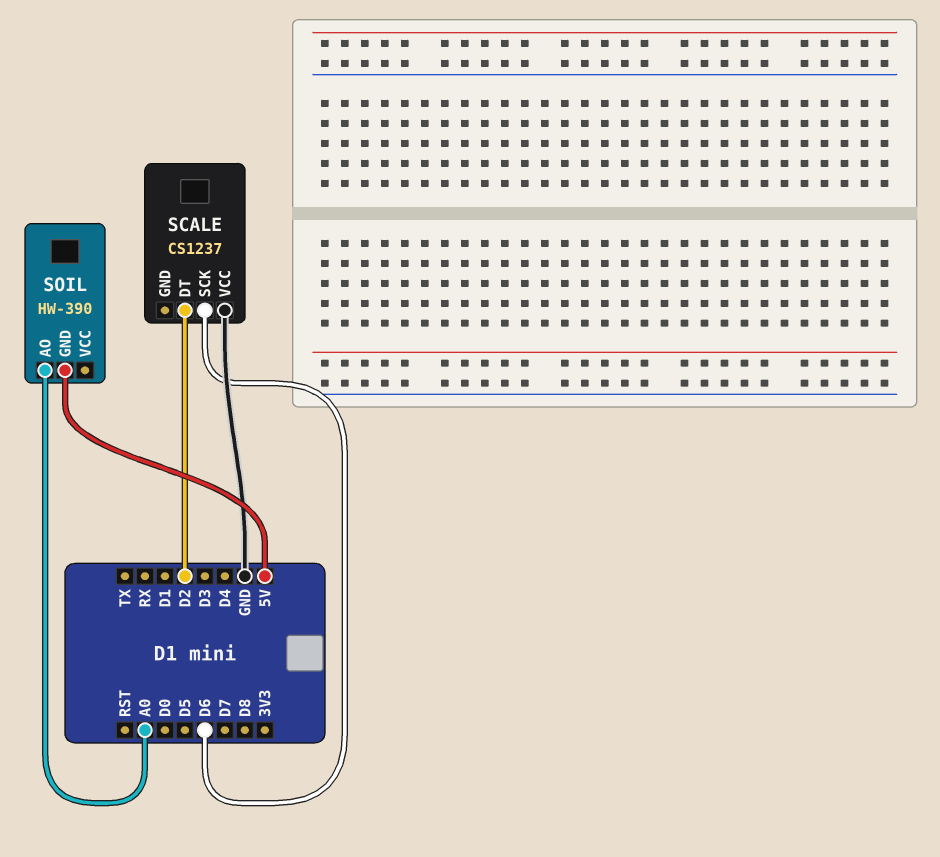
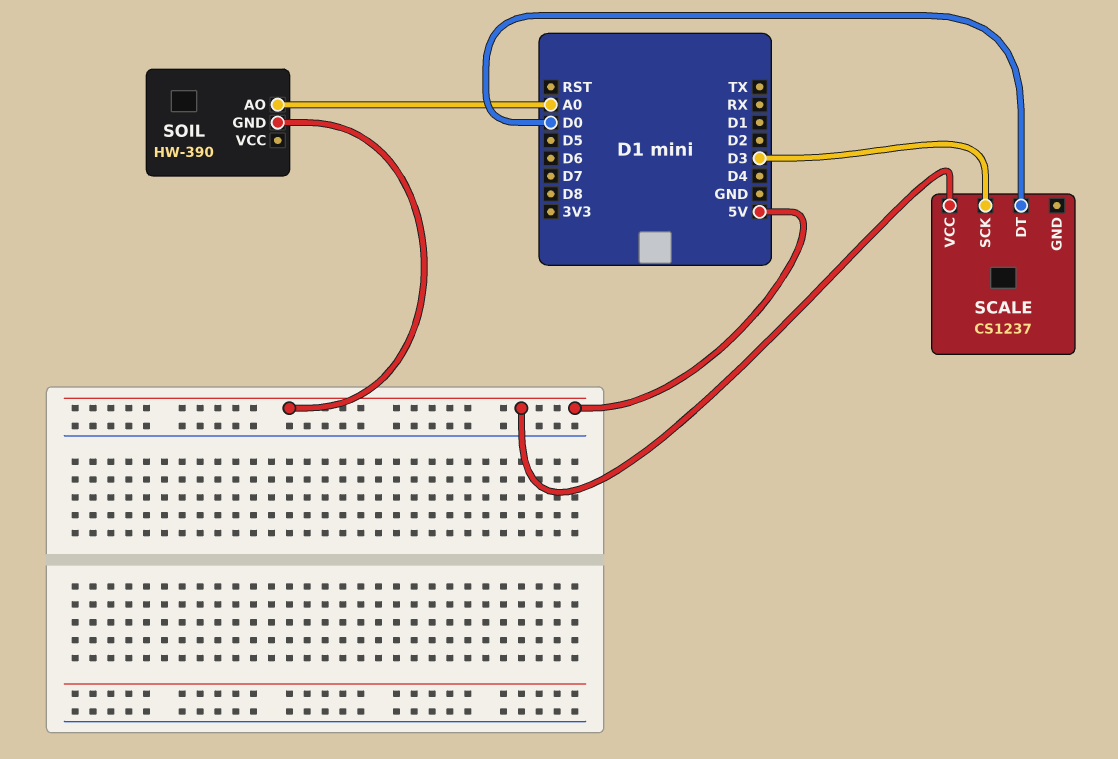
SCALE pin DT: D2 -> D0
SCALE pin SCK: D6 -> D3
SCALE pin VCC: GND -> 5V

